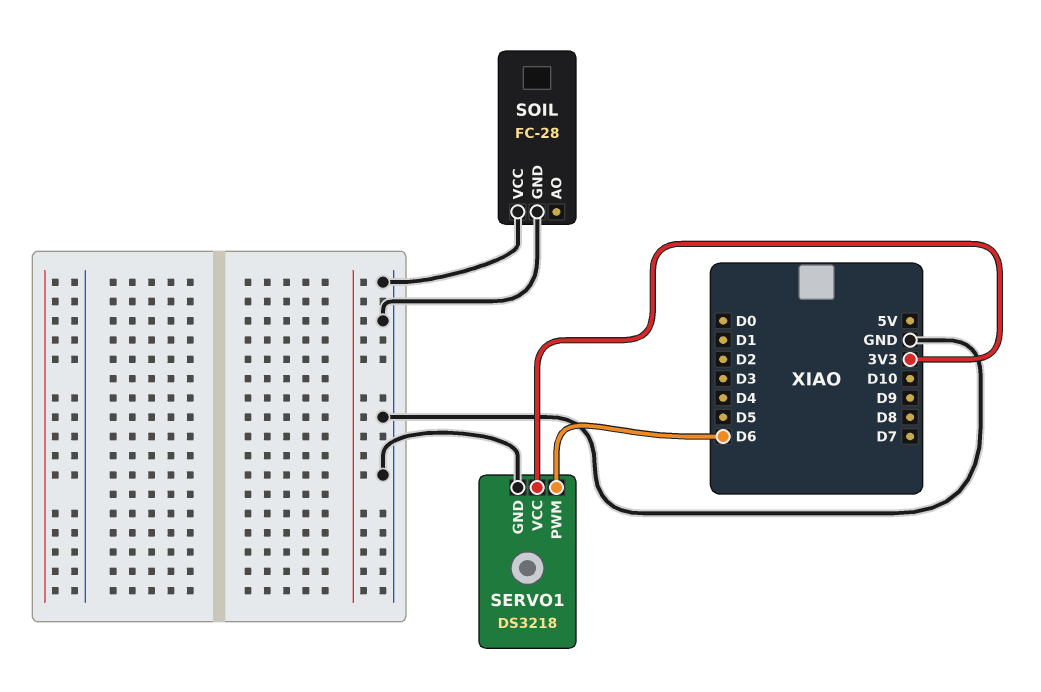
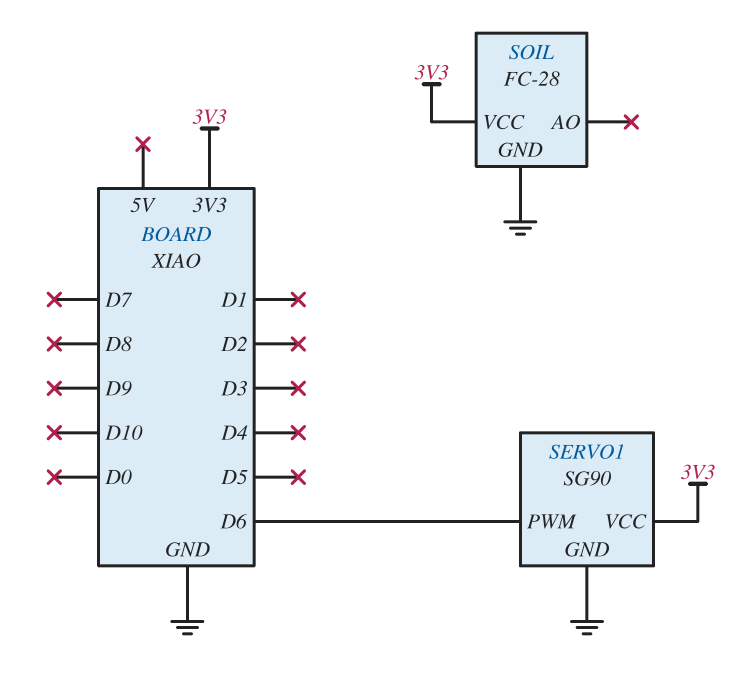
SERVO1: DS3218 -> SG90
SOIL pin VCC: GND -> 3V3

